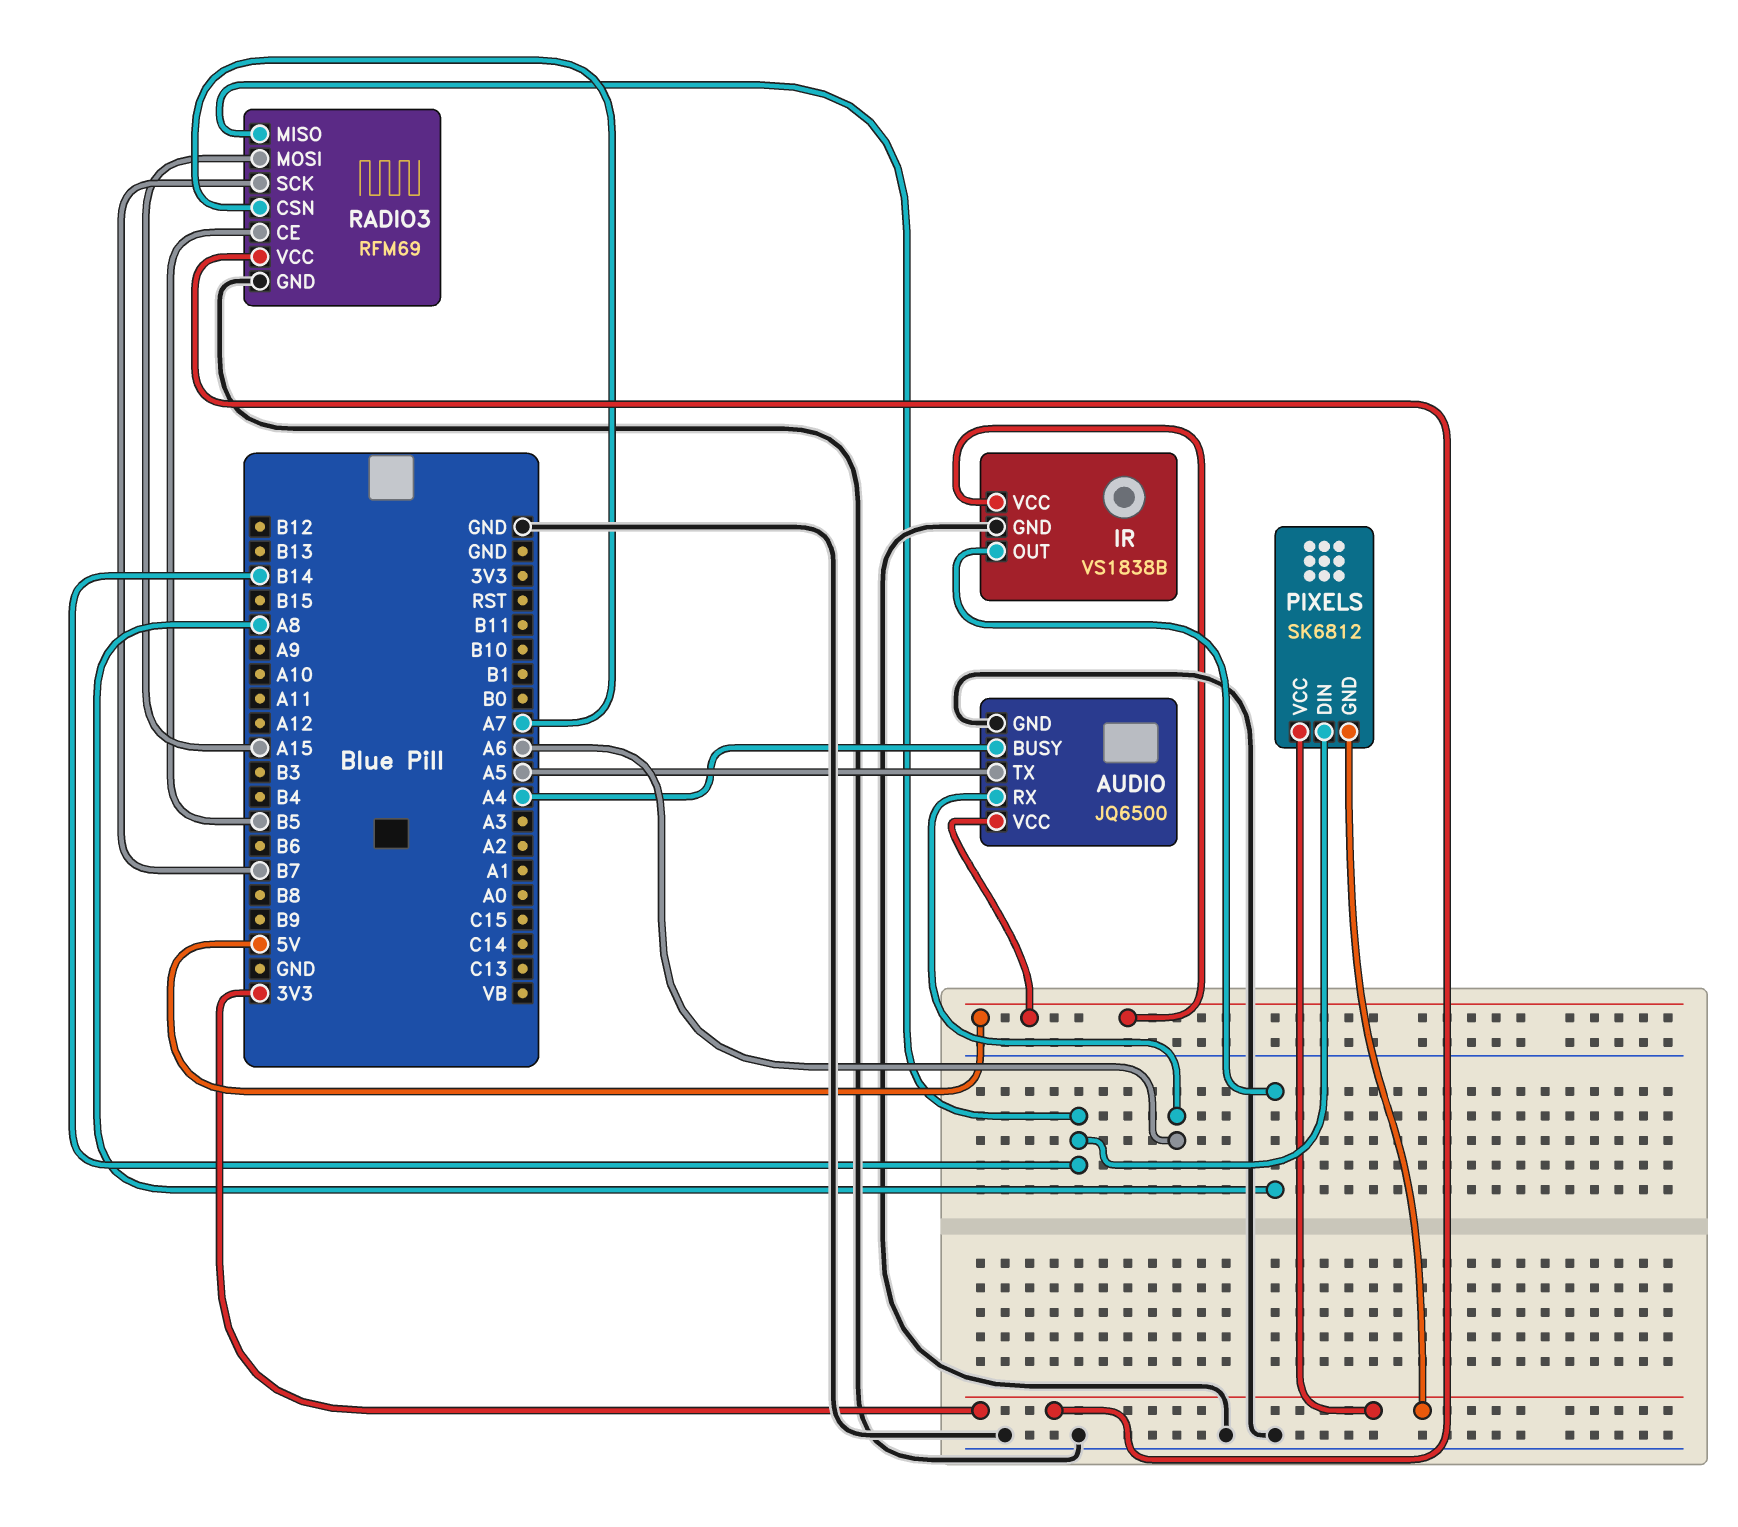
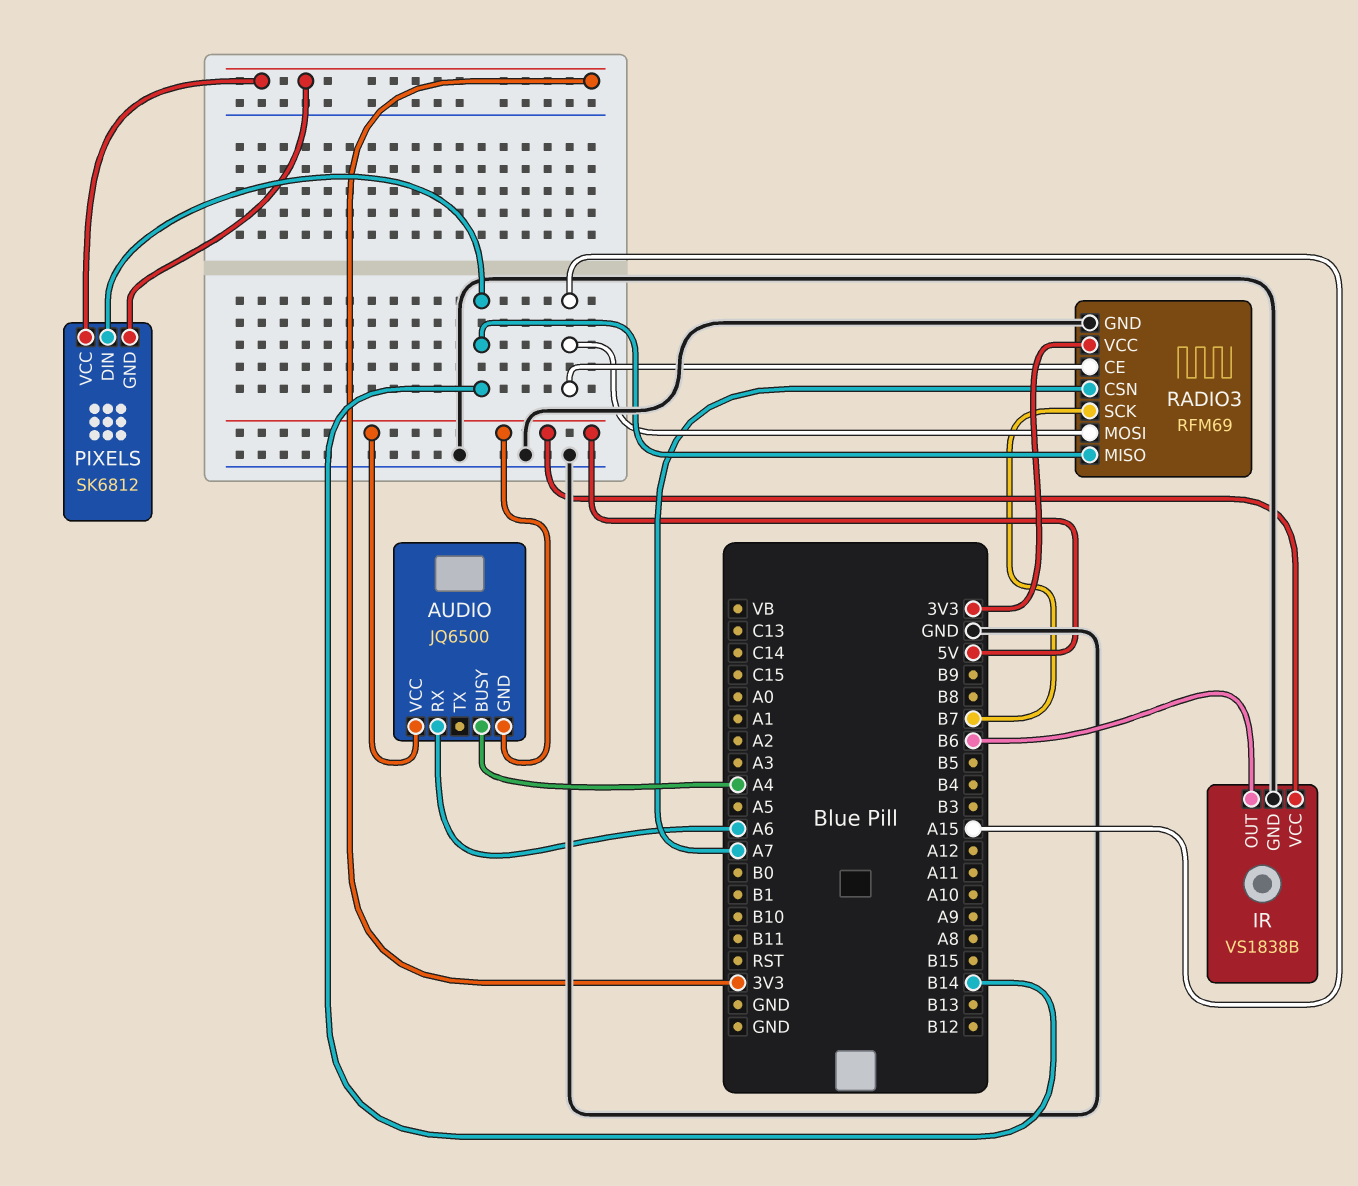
AUDIO pin GND: GND -> 5V
AUDIO pin TX: A5 -> none
IR pin OUT: A8 -> B6
RADIO3 pin CE: B5 -> A15

